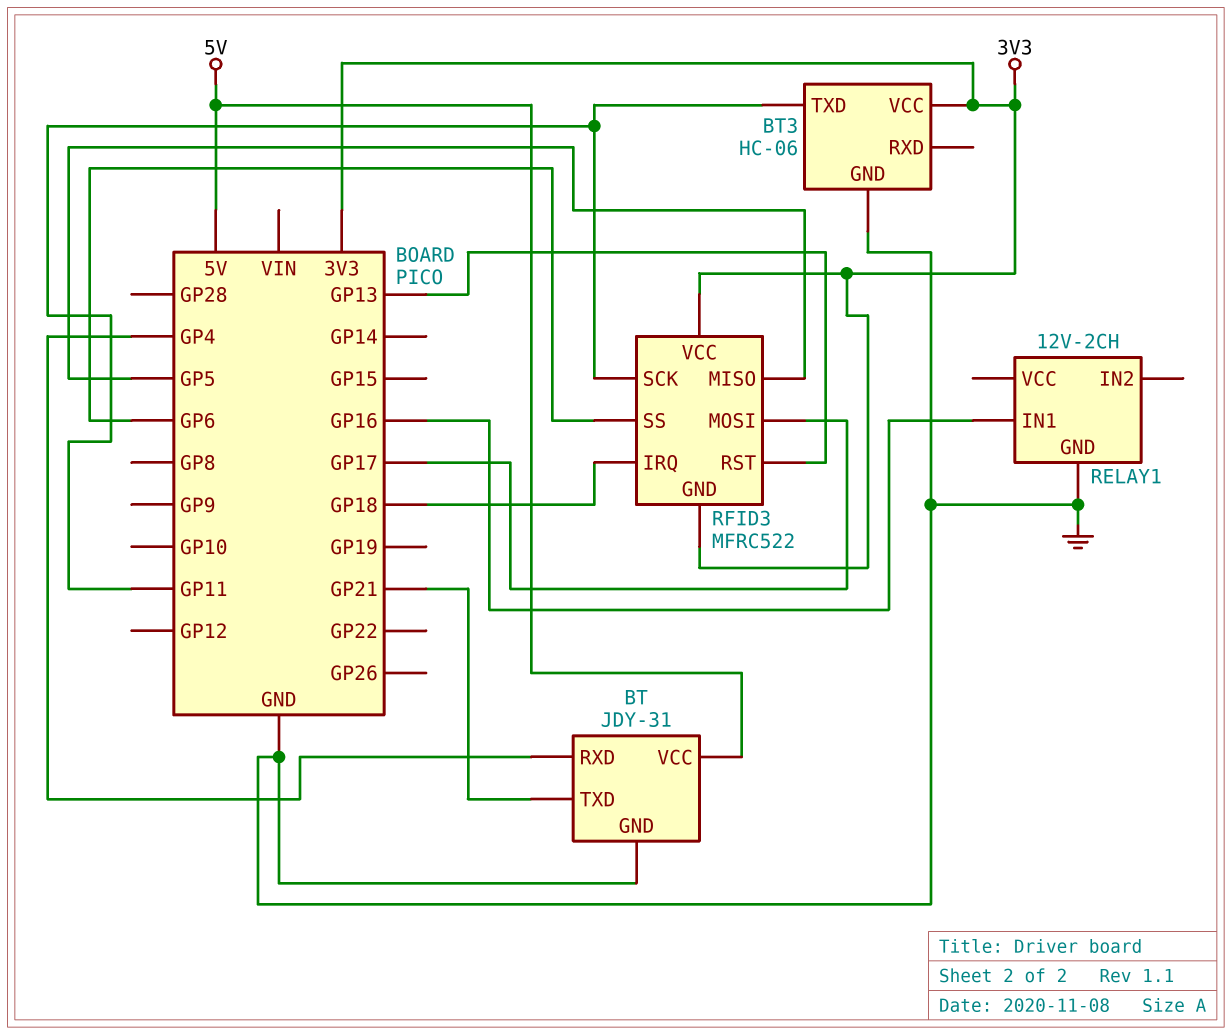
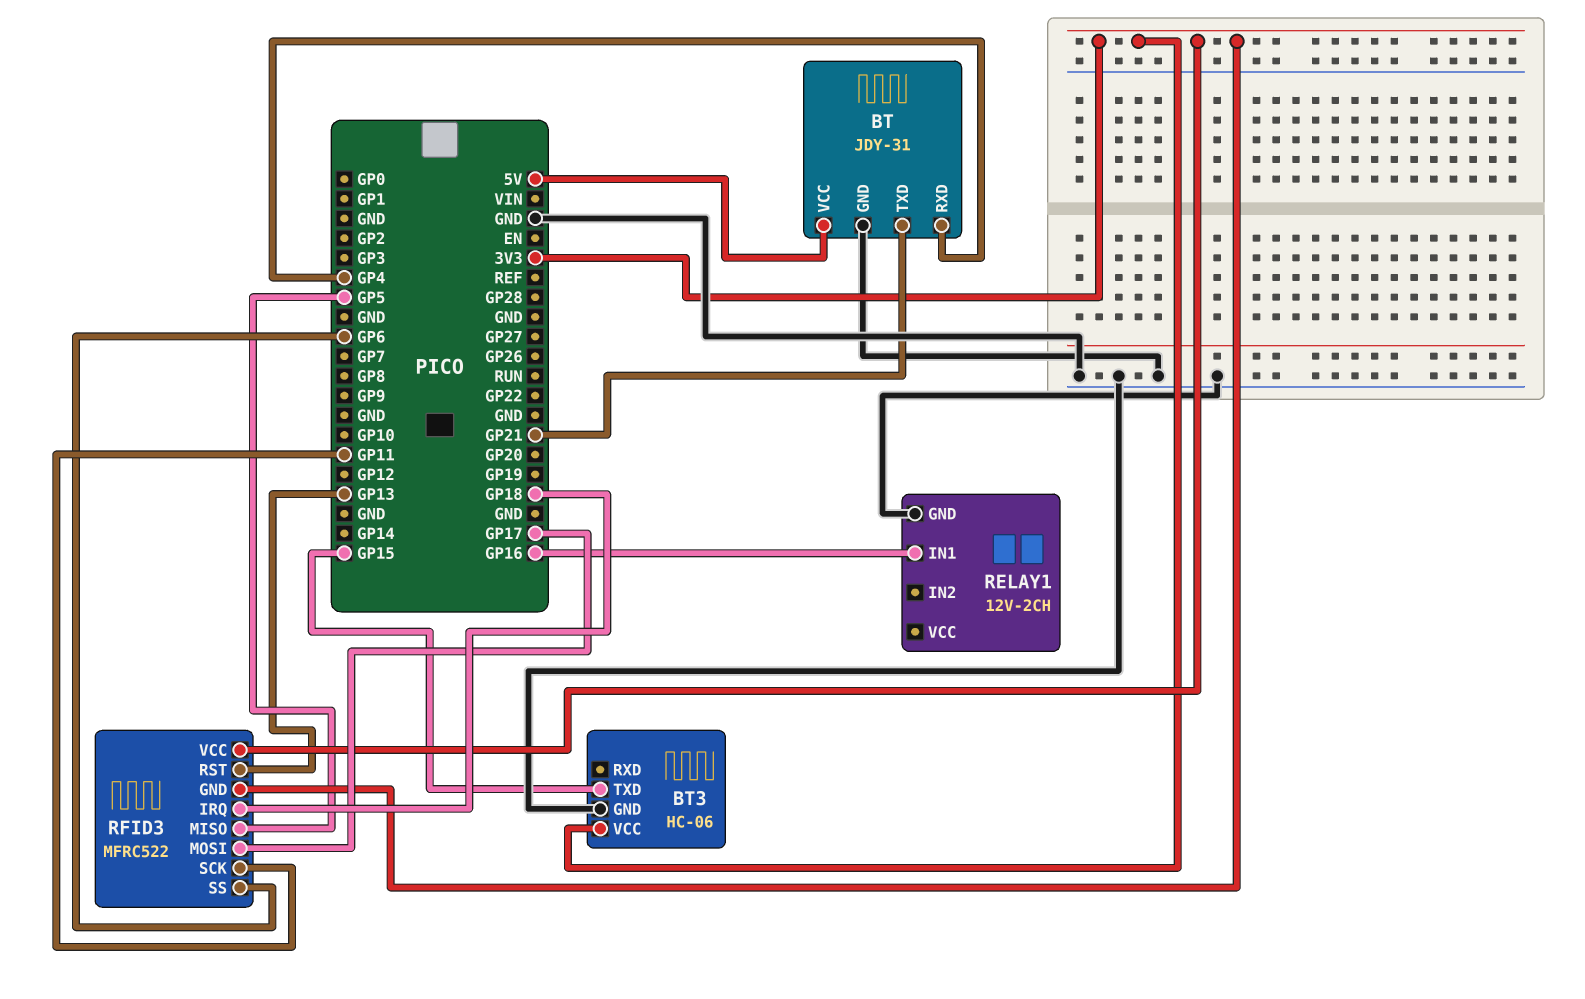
BT3 pin TXD: GP11 -> GP15

